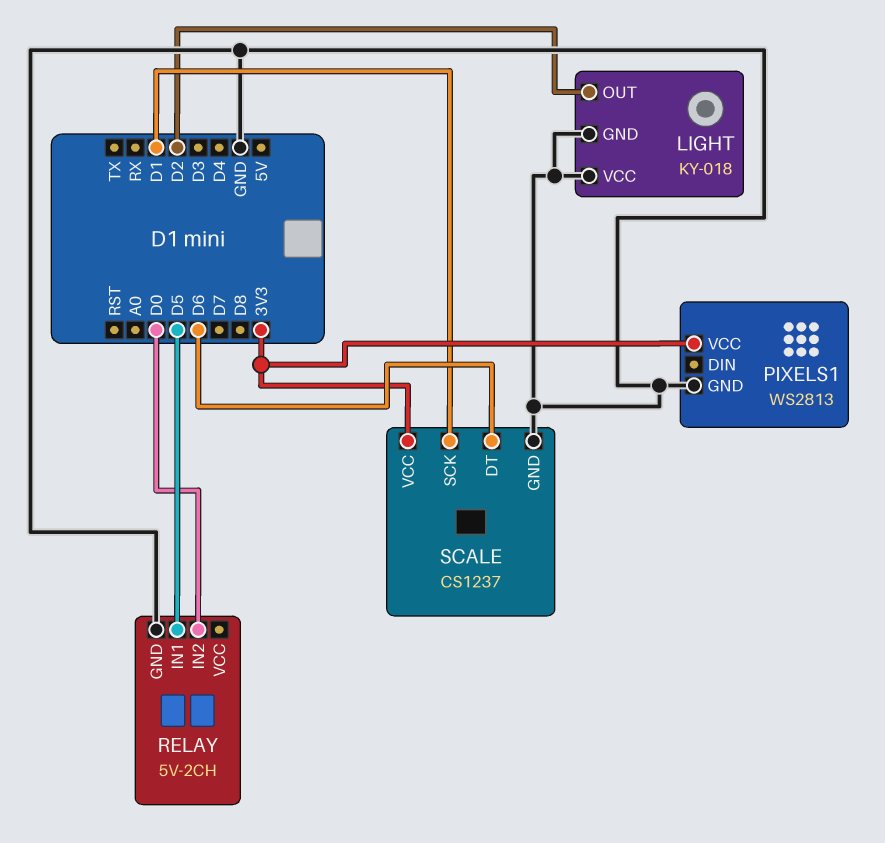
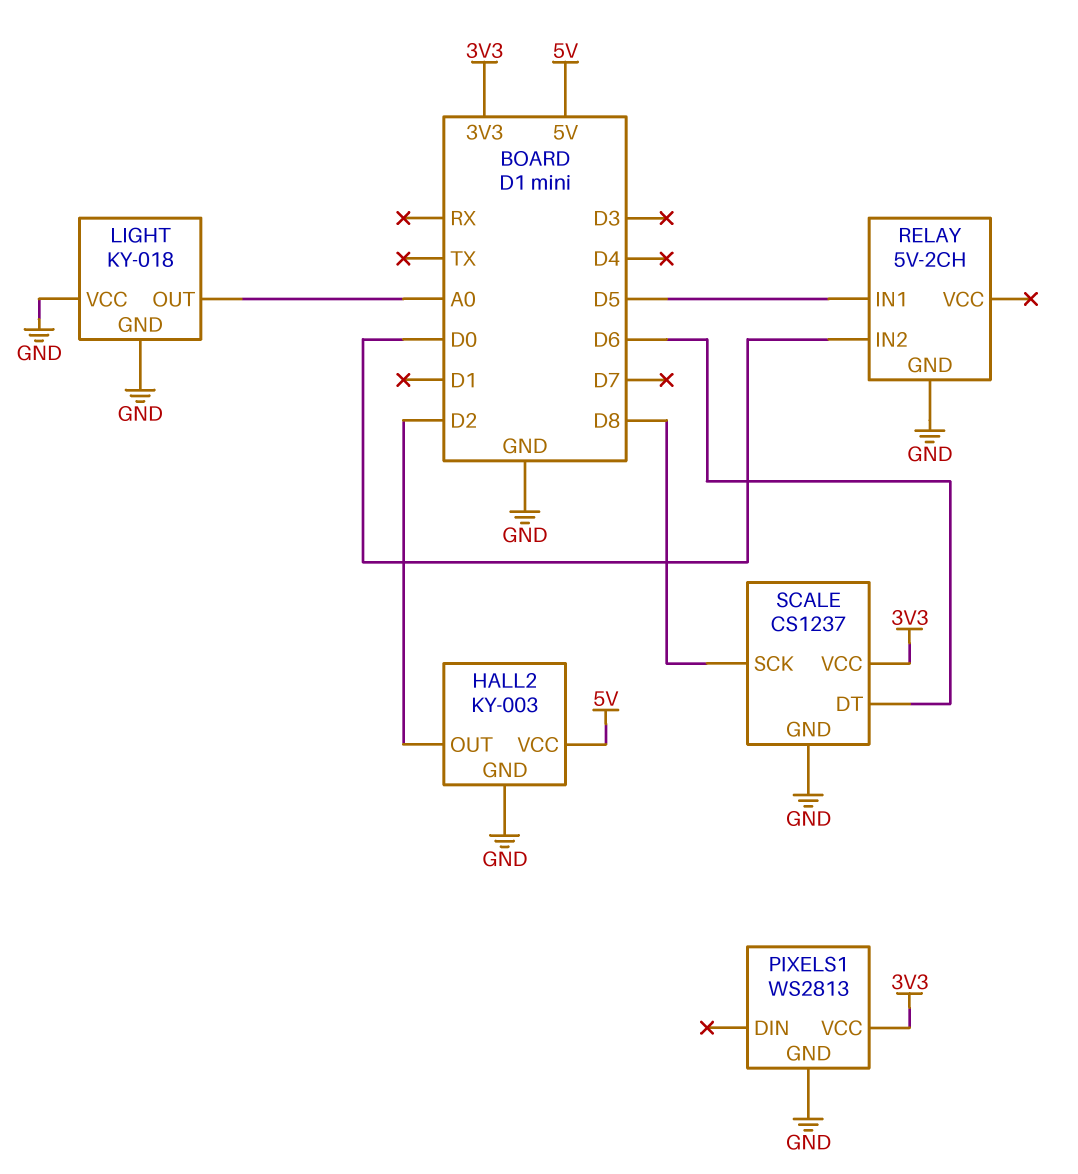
HALL2: none -> KY-003
HALL2 pin GND: none -> GND
HALL2 pin OUT: none -> D2
HALL2 pin VCC: none -> 5V
LIGHT pin OUT: D2 -> A0
SCALE pin SCK: D1 -> D8

